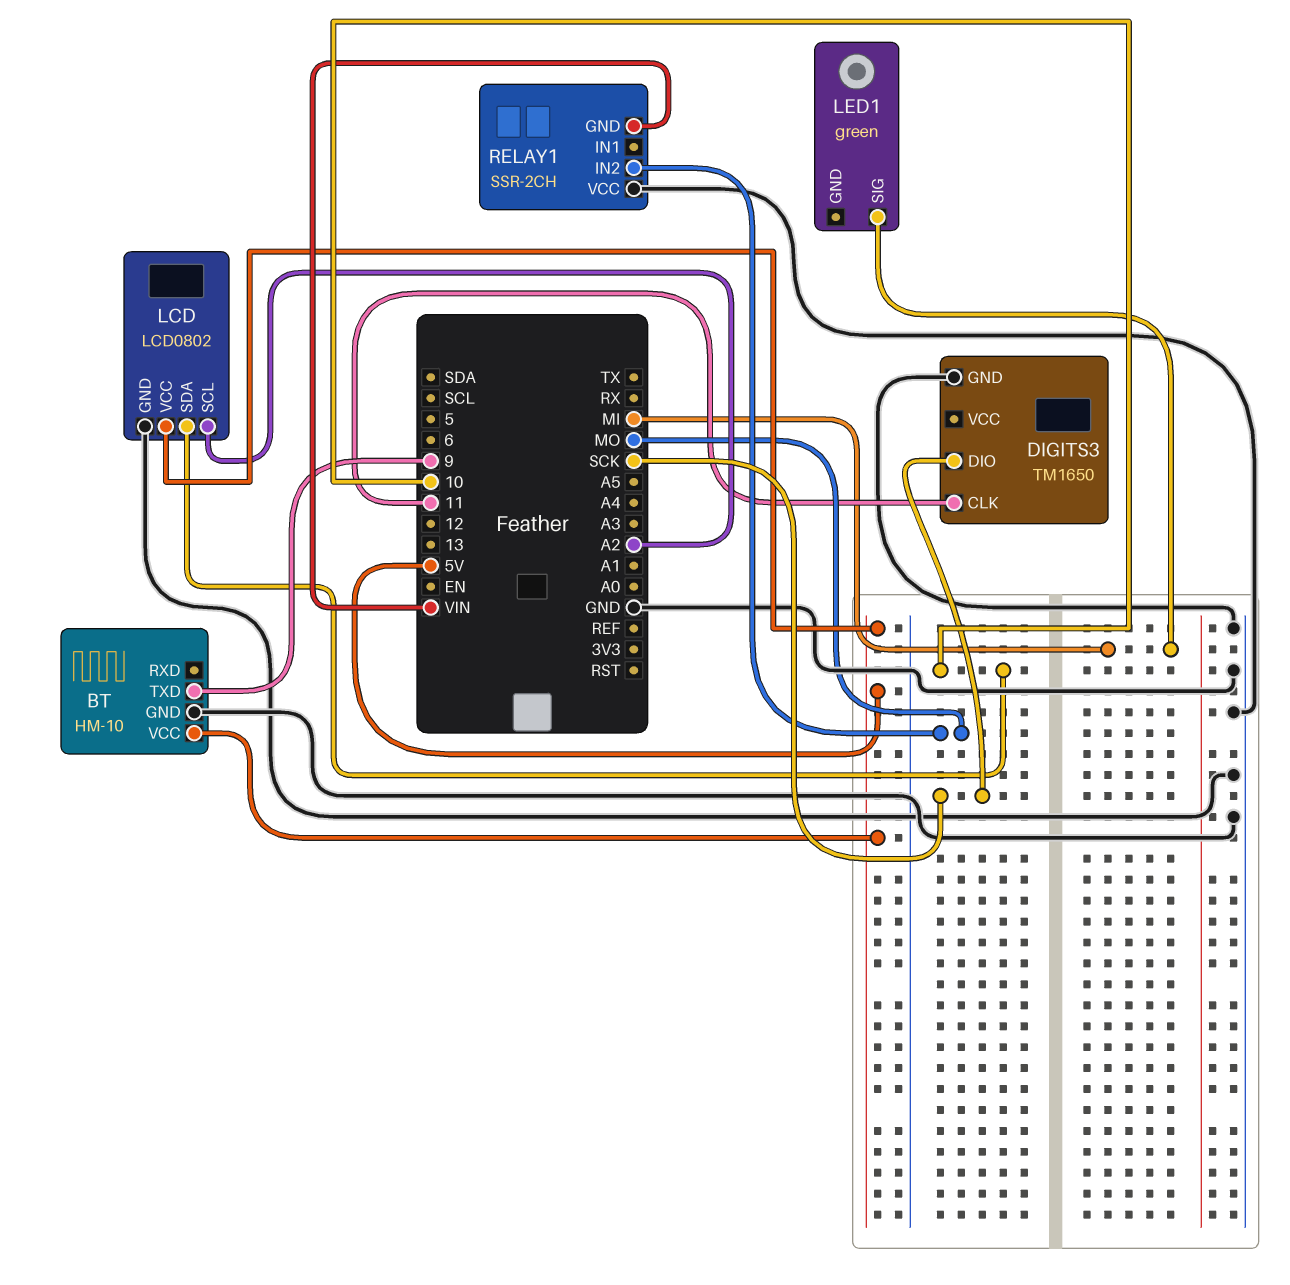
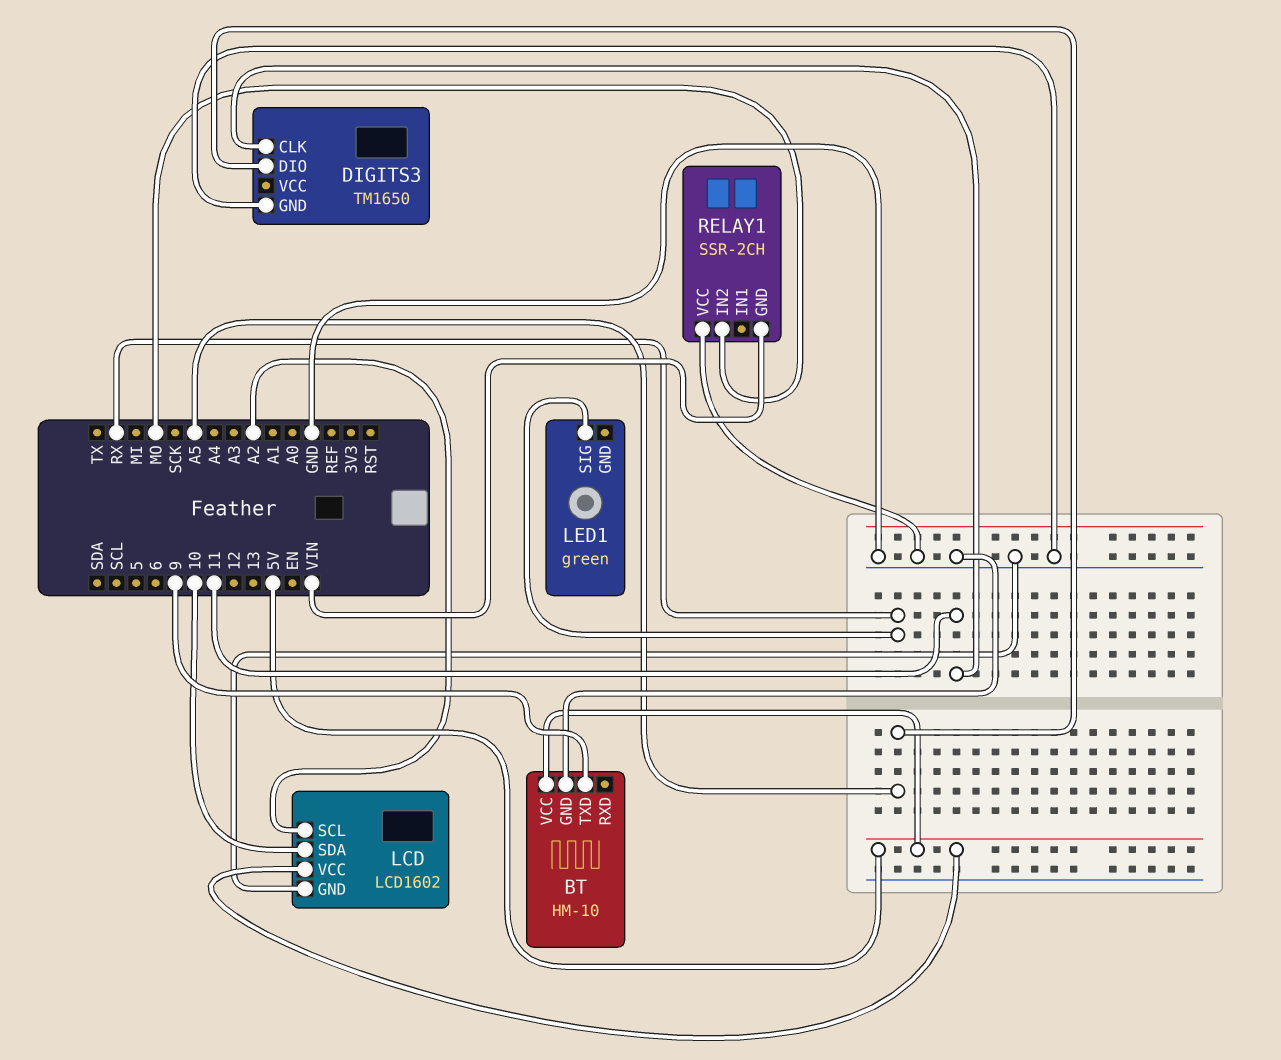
DIGITS3 pin DIO: SCK -> A5
LCD: LCD0802 -> LCD1602
LED1 pin SIG: MI -> RX

